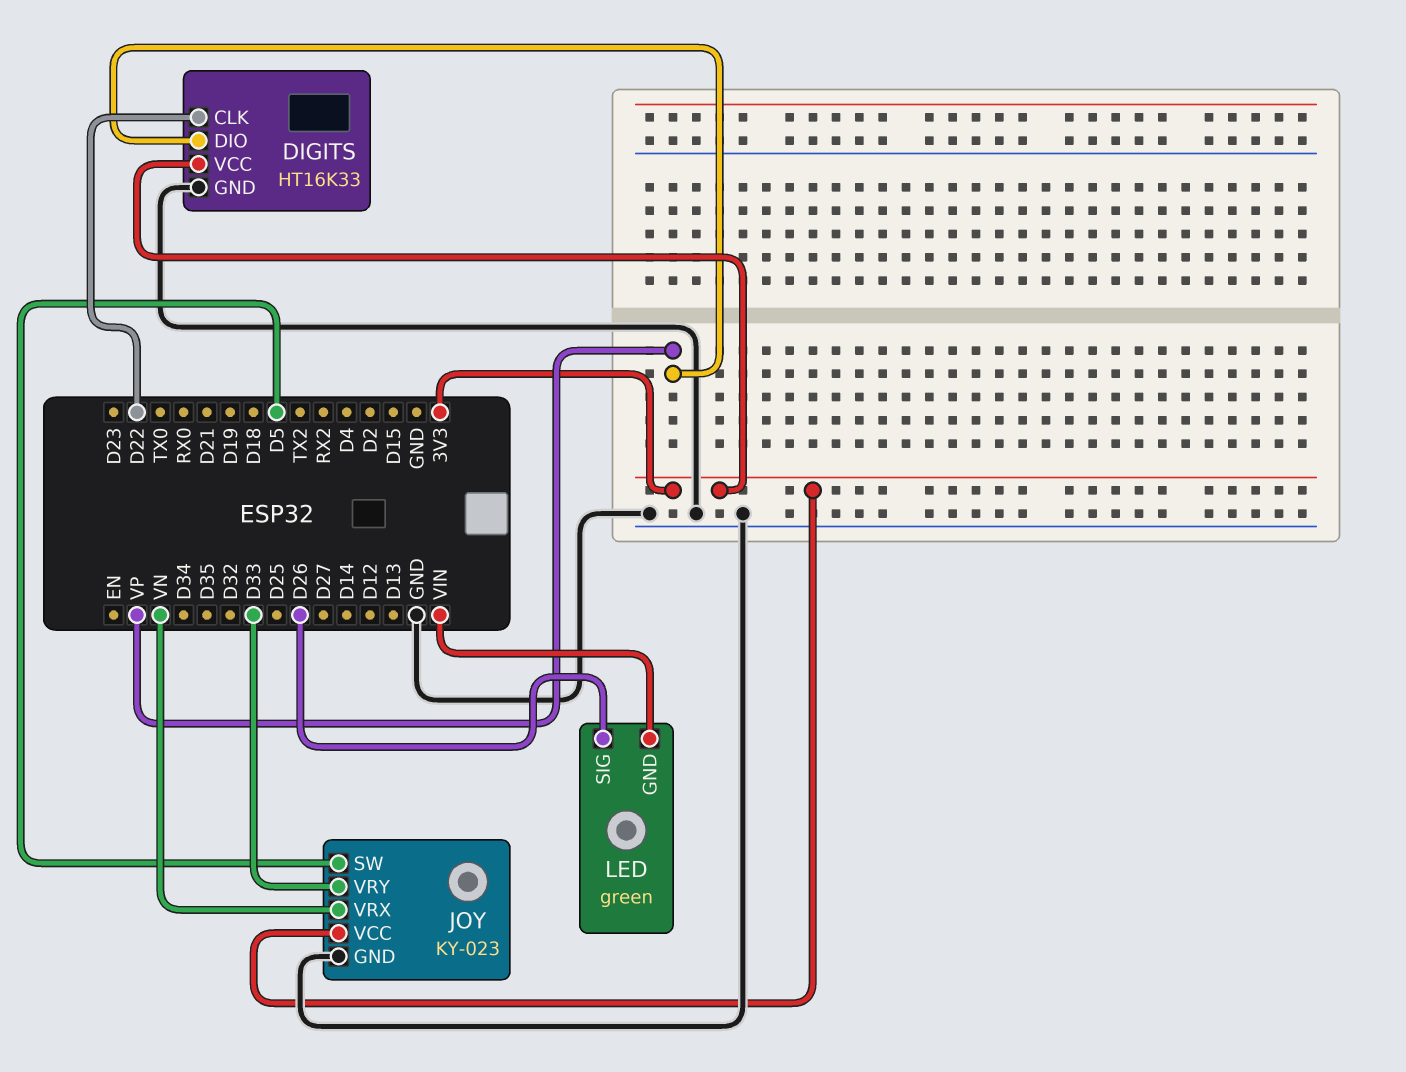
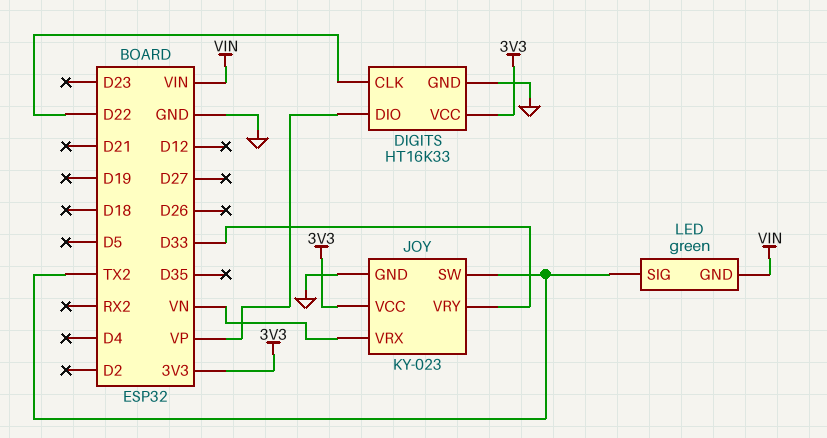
JOY pin SW: D5 -> TX2
LED pin SIG: D26 -> TX2

